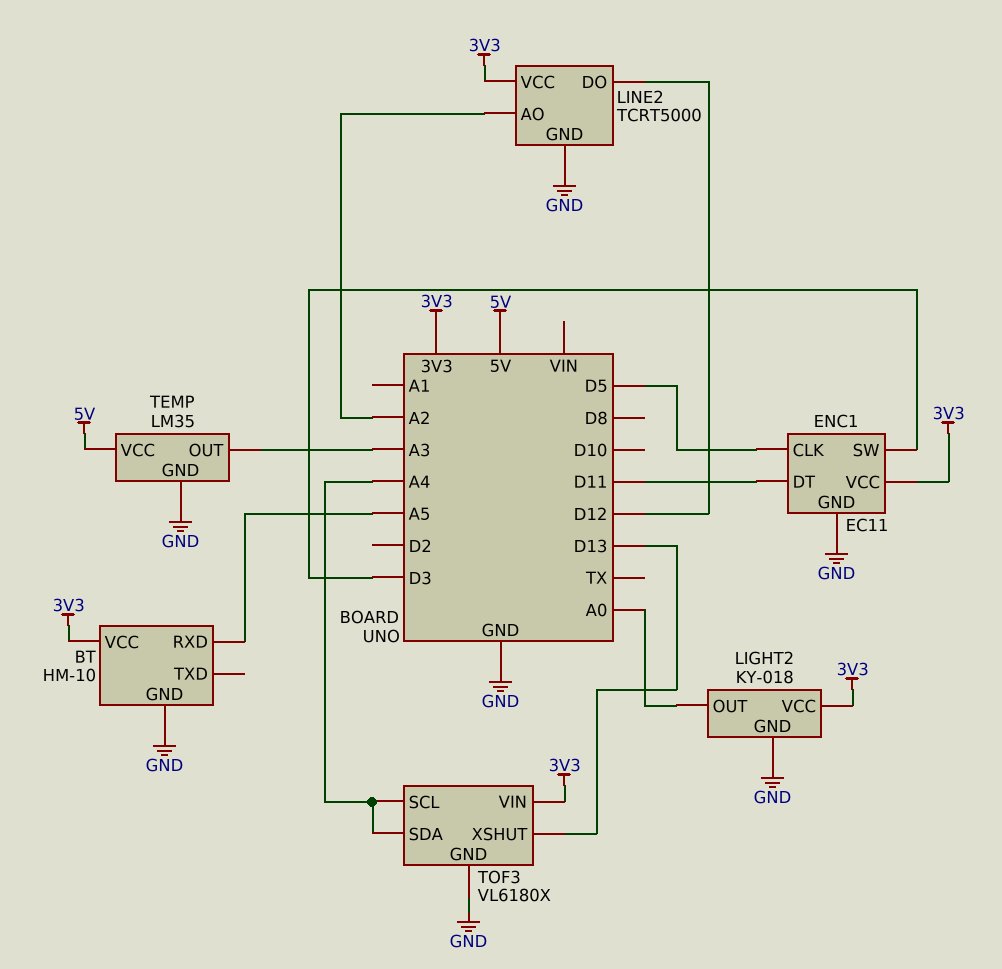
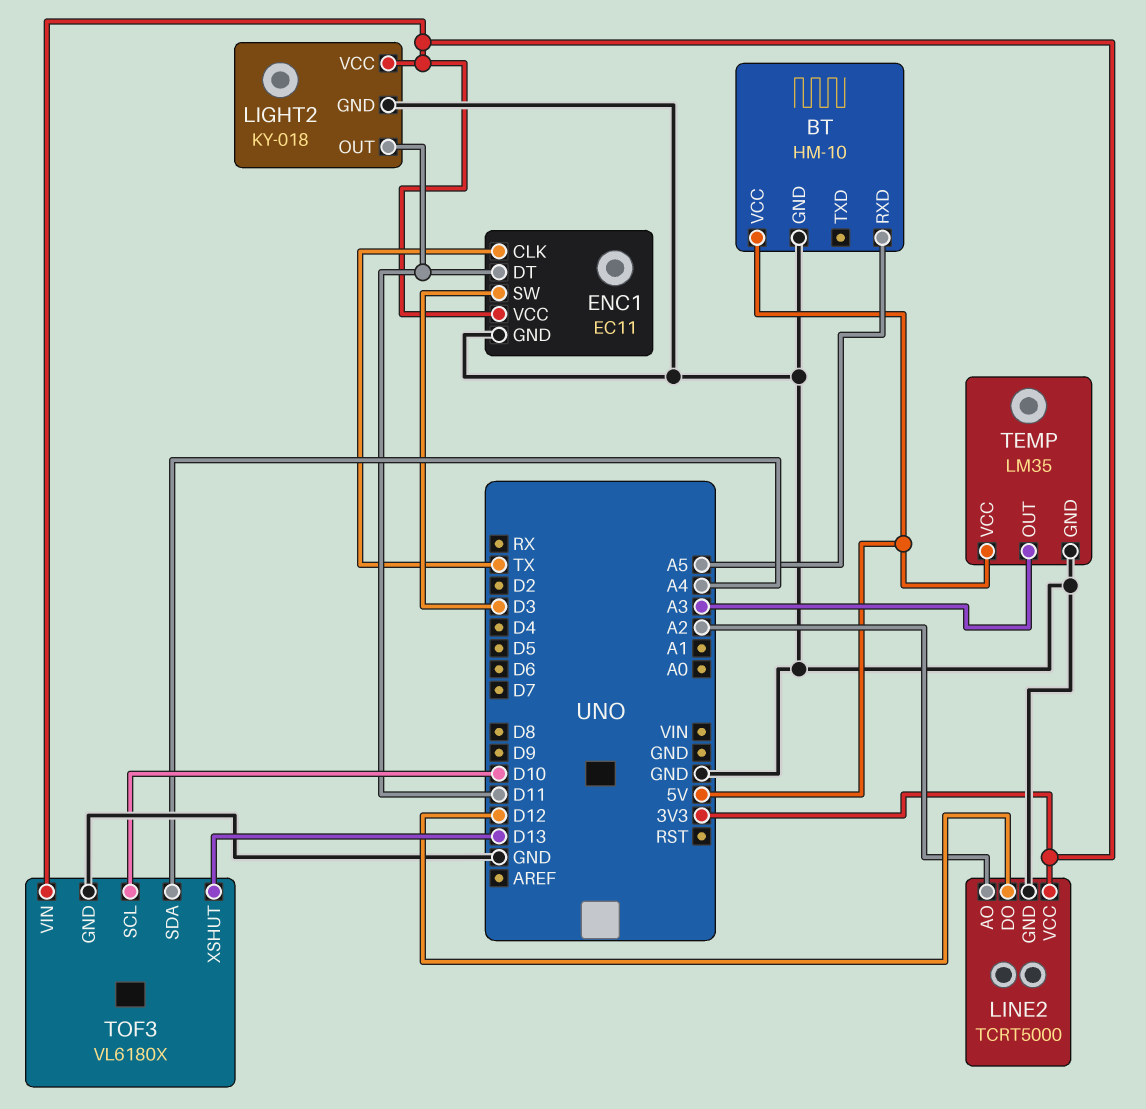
BT pin VCC: 3V3 -> 5V
ENC1 pin CLK: D5 -> TX
LIGHT2 pin OUT: A0 -> D11
TOF3 pin SCL: A4 -> D10

